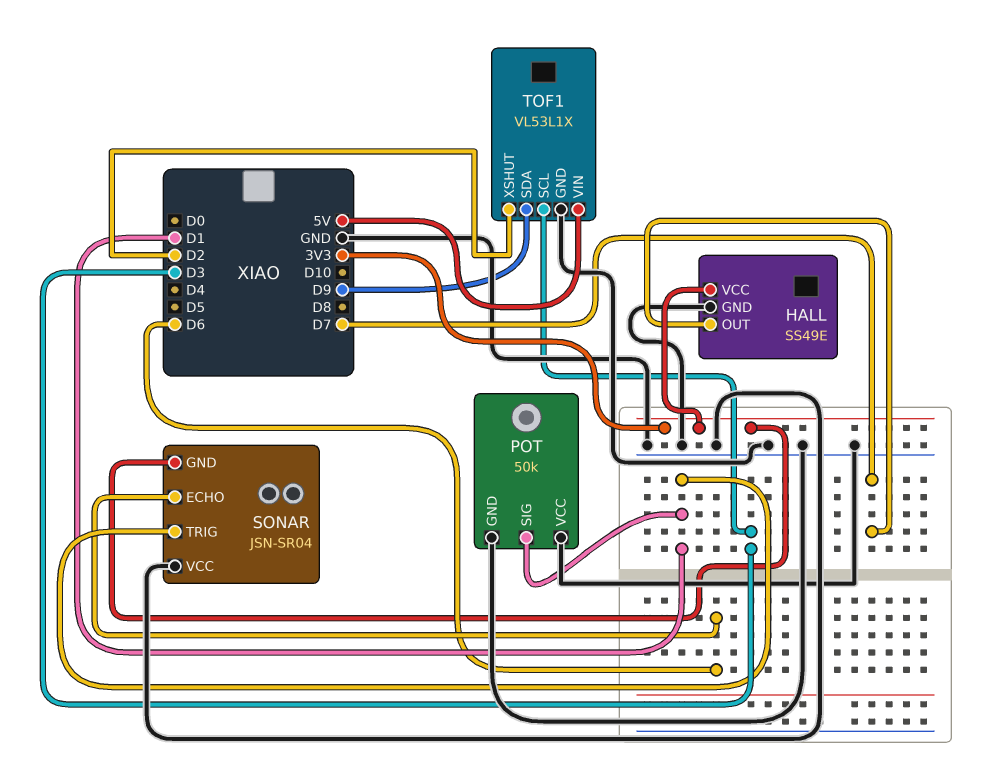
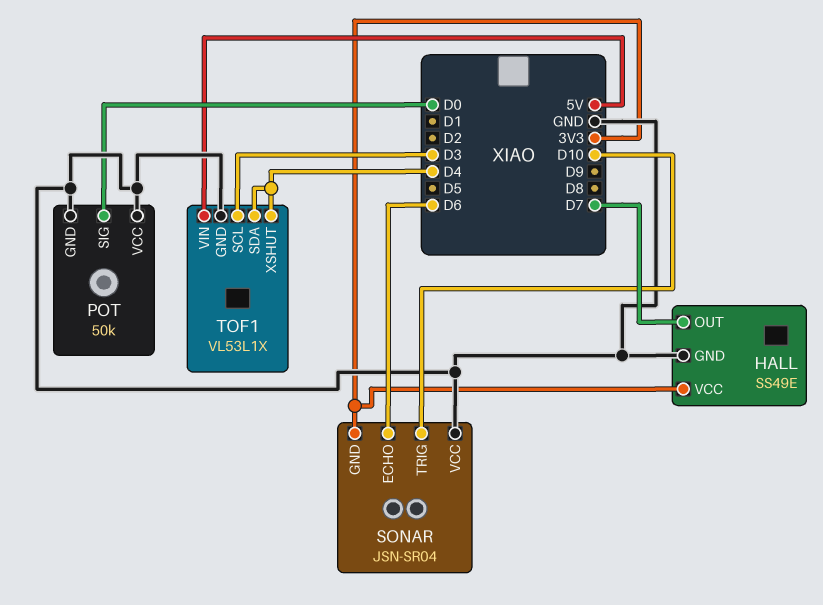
POT pin SIG: D1 -> D0
SONAR pin TRIG: D1 -> D10
TOF1 pin SDA: D9 -> D4
TOF1 pin XSHUT: D2 -> D4

